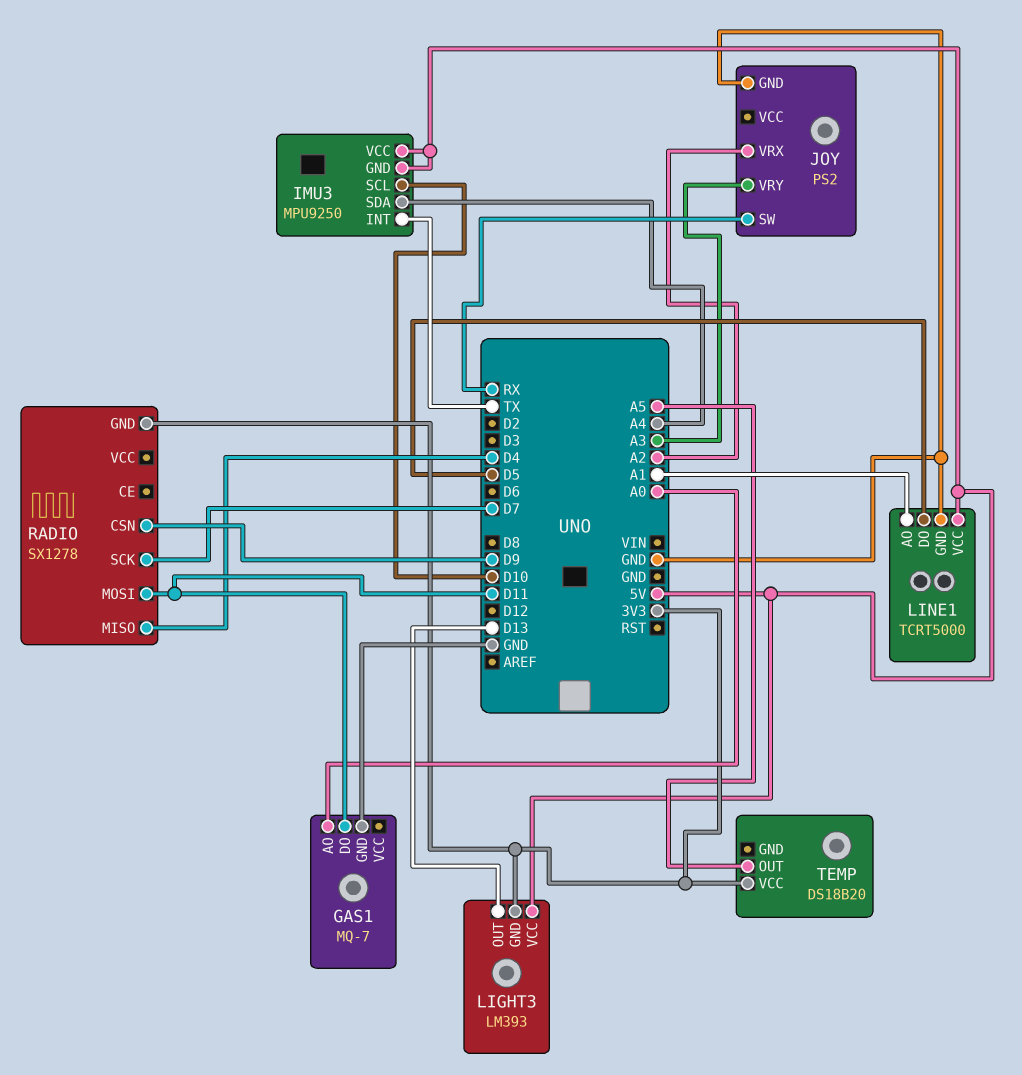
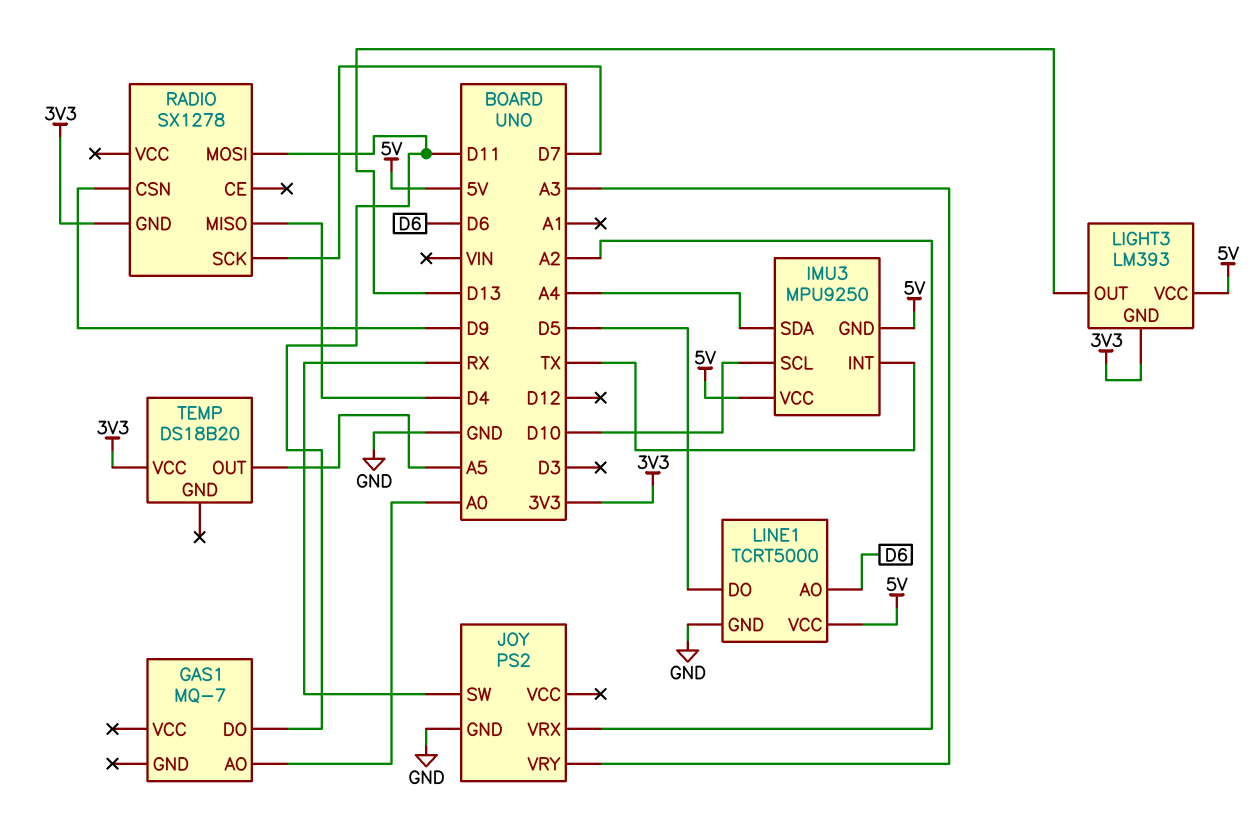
GAS1 pin GND: GND -> none
LINE1 pin AO: A1 -> D6

